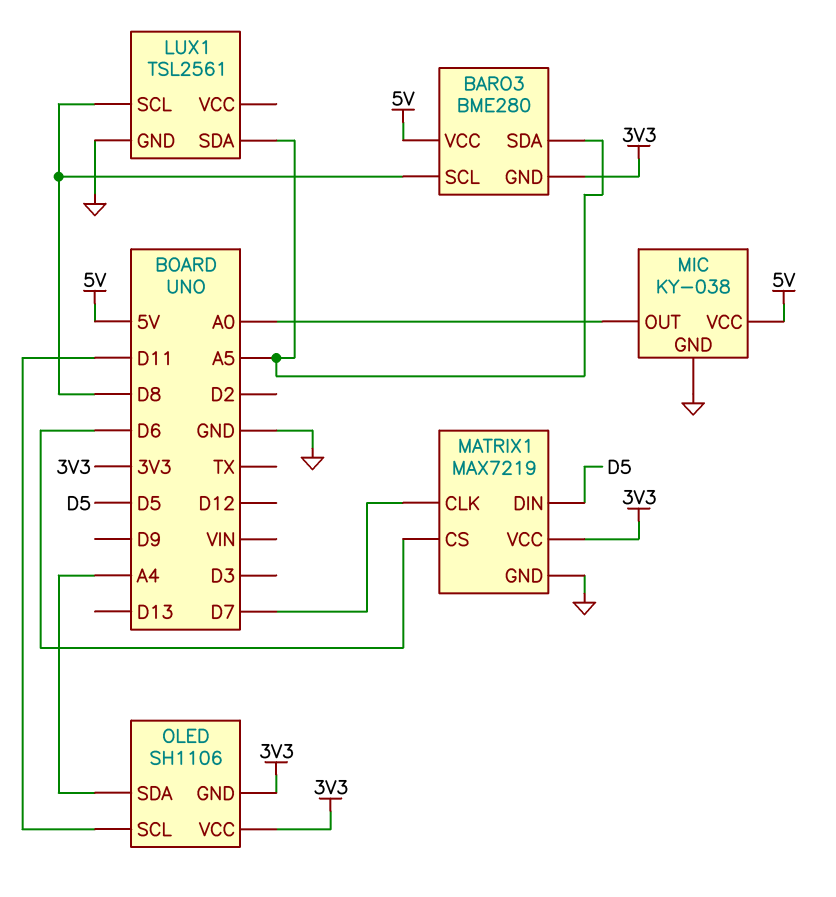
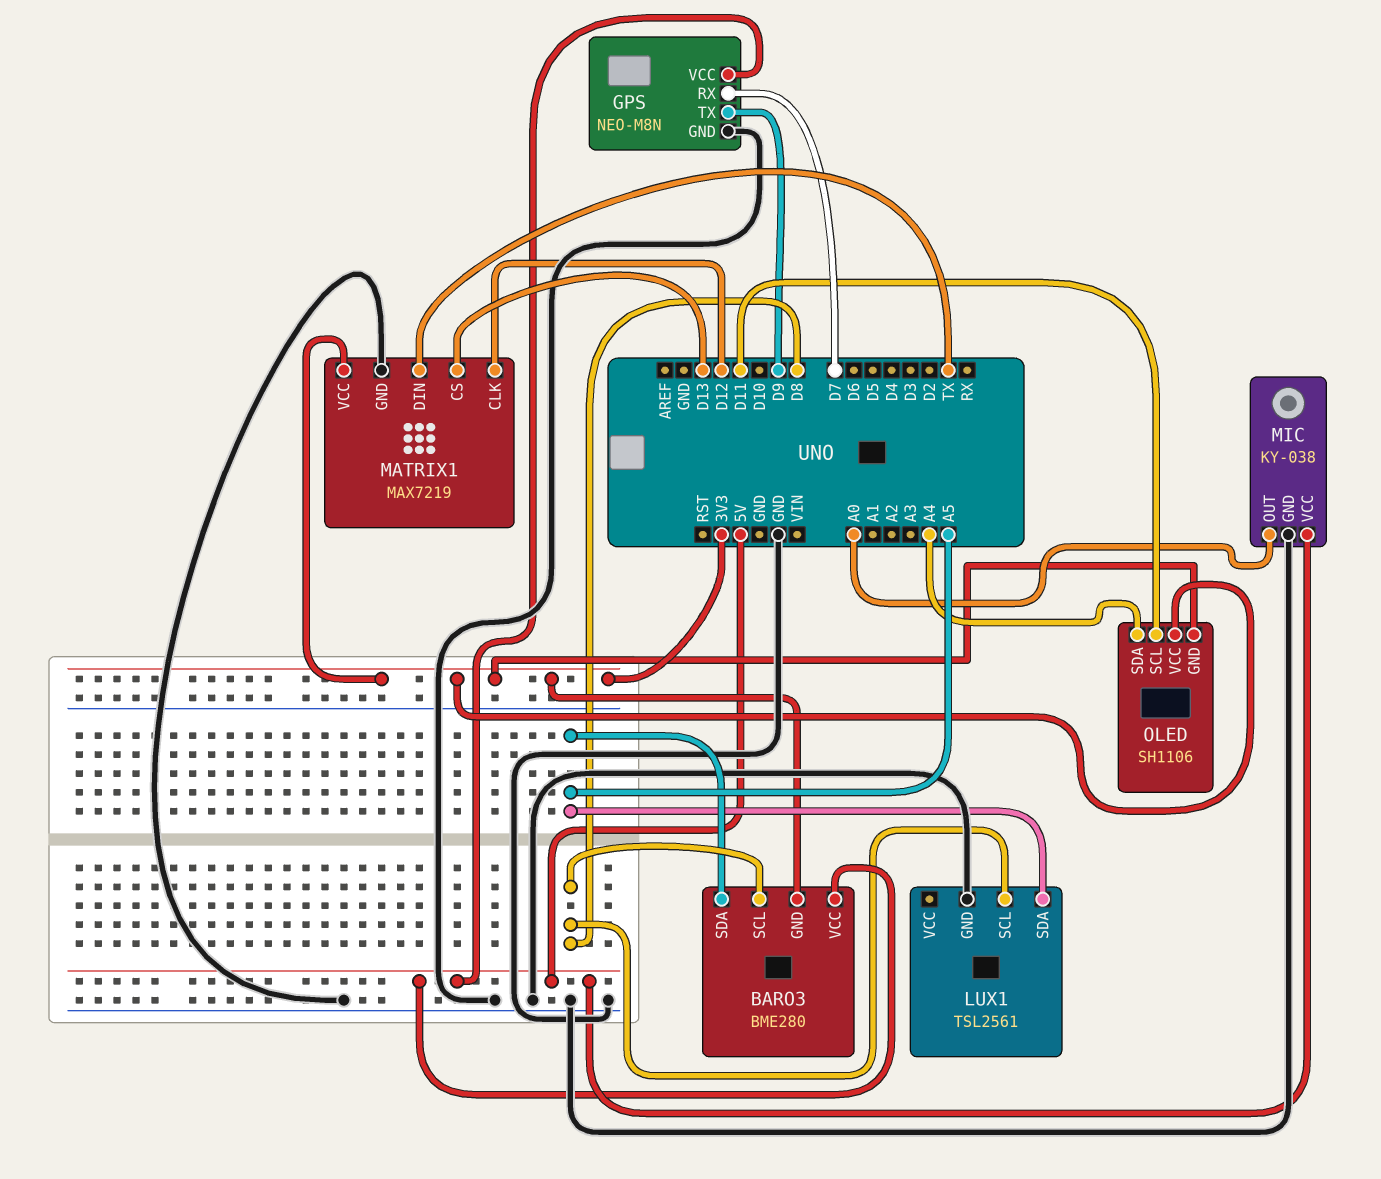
GPS: none -> NEO-M8N
GPS pin GND: none -> GND
GPS pin RX: none -> D7
GPS pin TX: none -> D9
GPS pin VCC: none -> 5V
MATRIX1 pin CLK: D7 -> D12
MATRIX1 pin CS: D6 -> D13
MATRIX1 pin DIN: D5 -> TX

